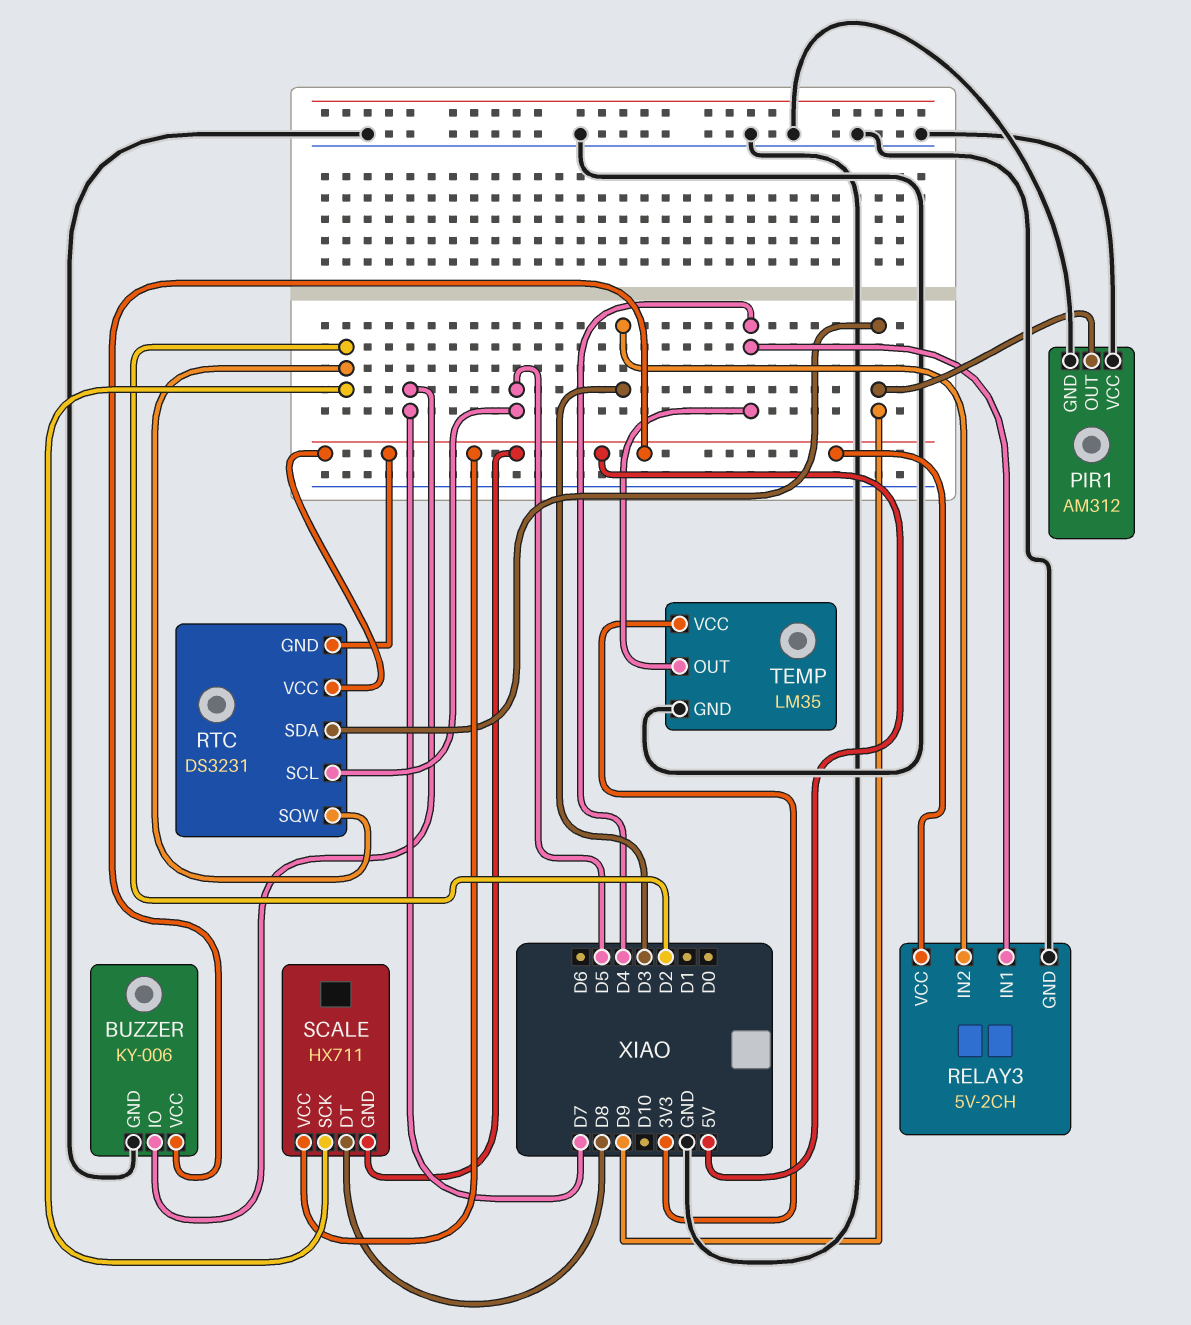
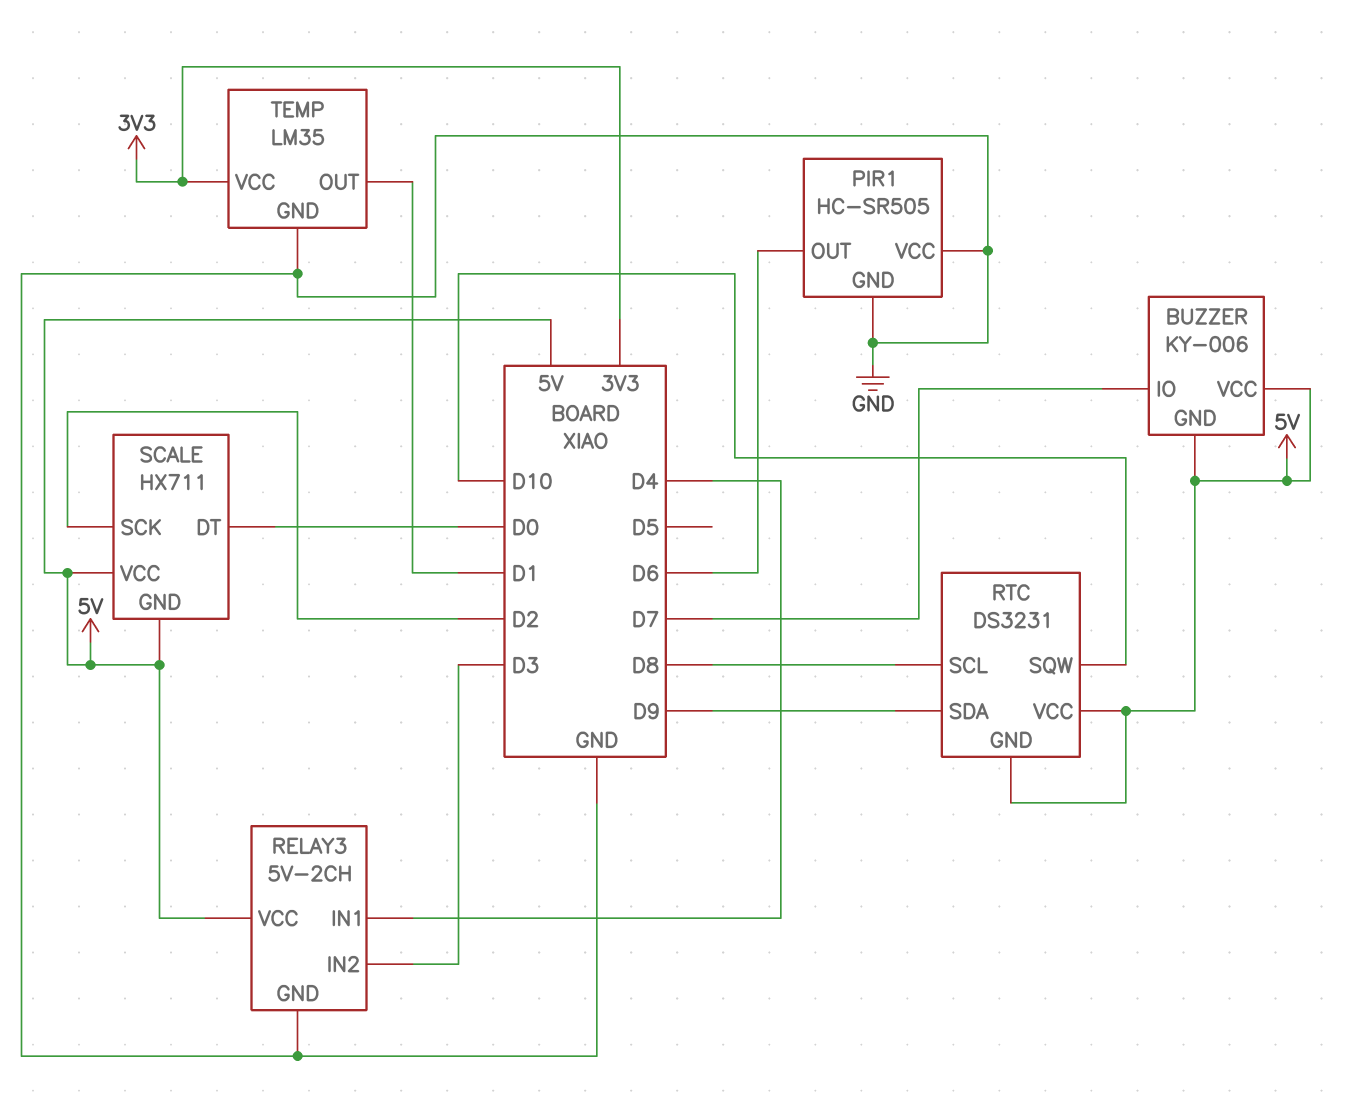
BUZZER pin GND: GND -> 5V
PIR1: AM312 -> HC-SR505
PIR1 pin OUT: D9 -> D6
RTC pin SCL: D5 -> D8
RTC pin SQW: D2 -> D10
SCALE pin DT: D8 -> D0
TEMP pin OUT: D4 -> D1

